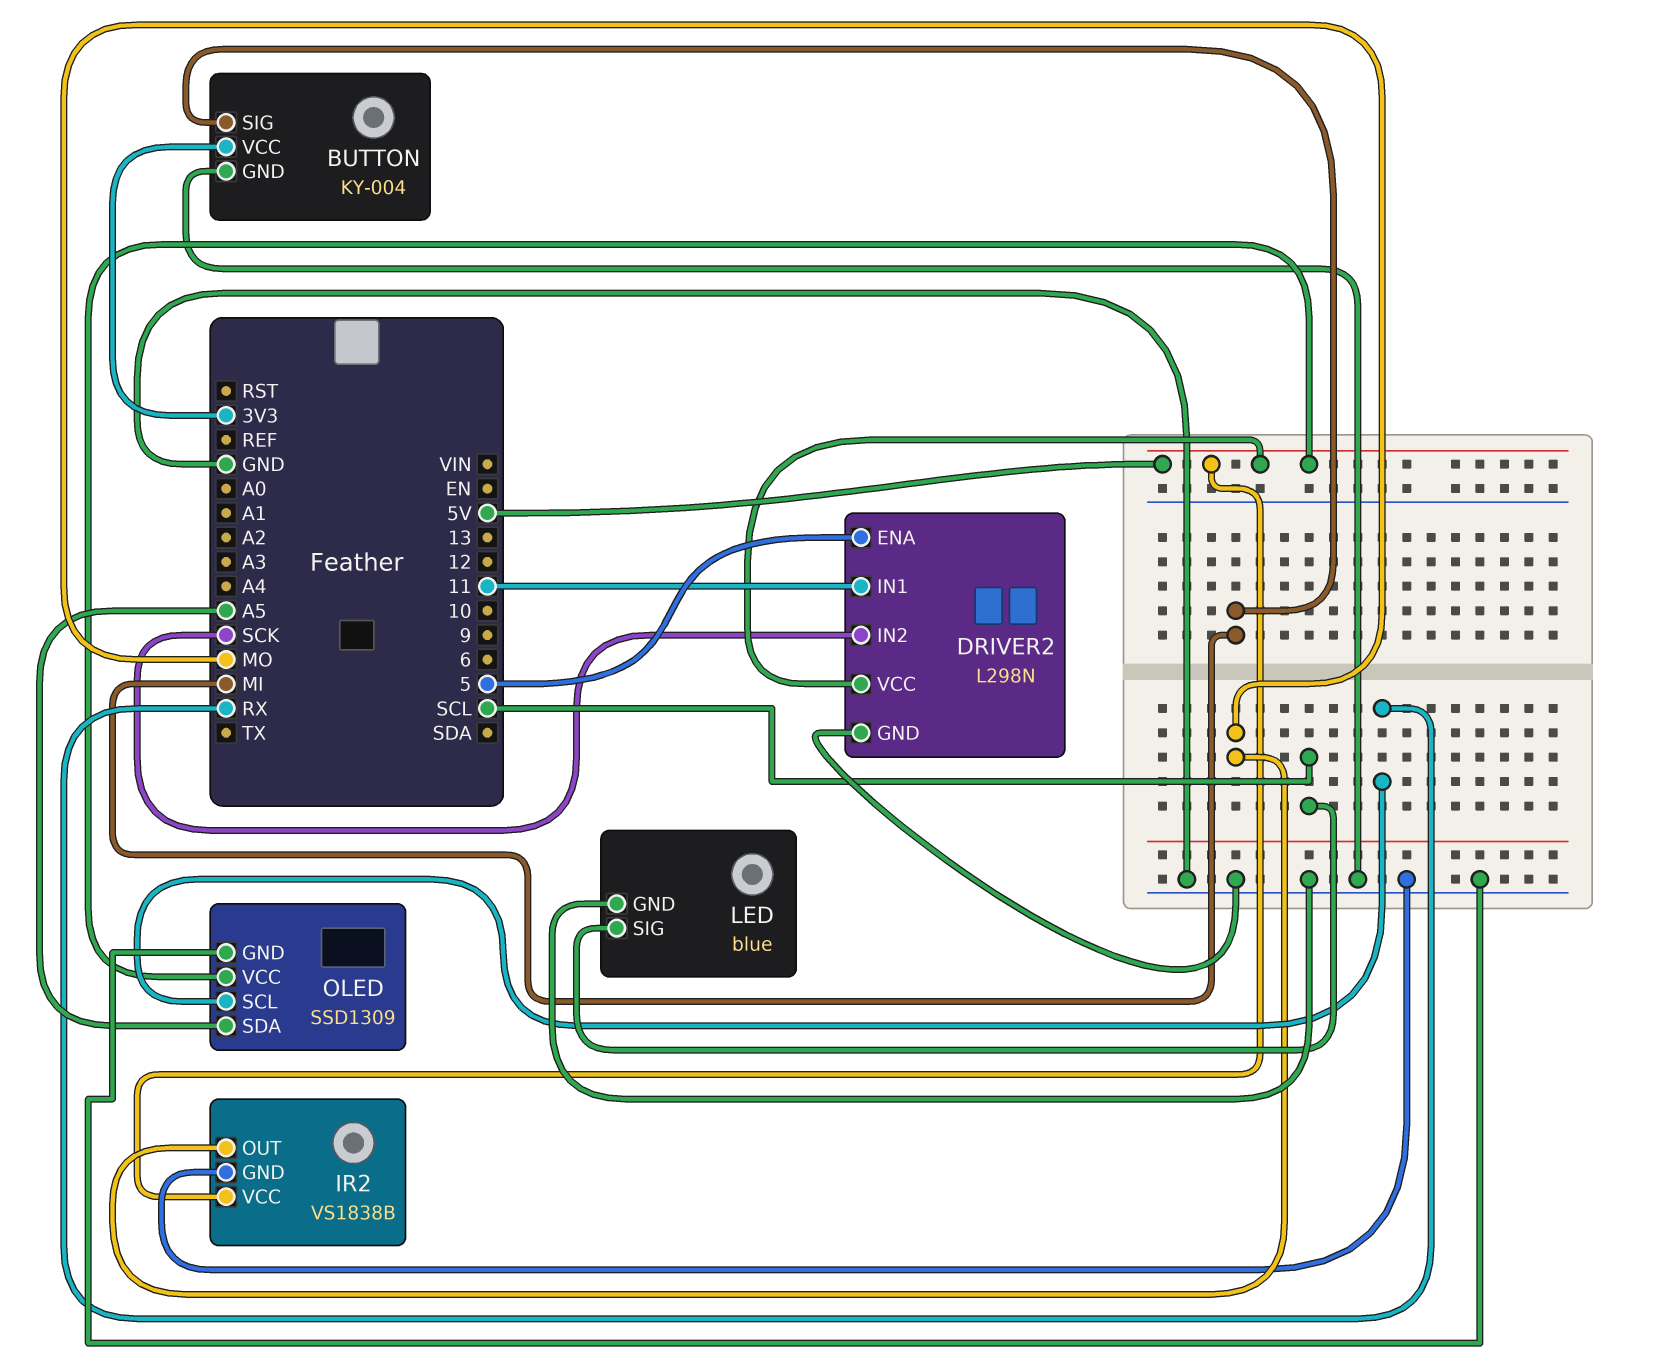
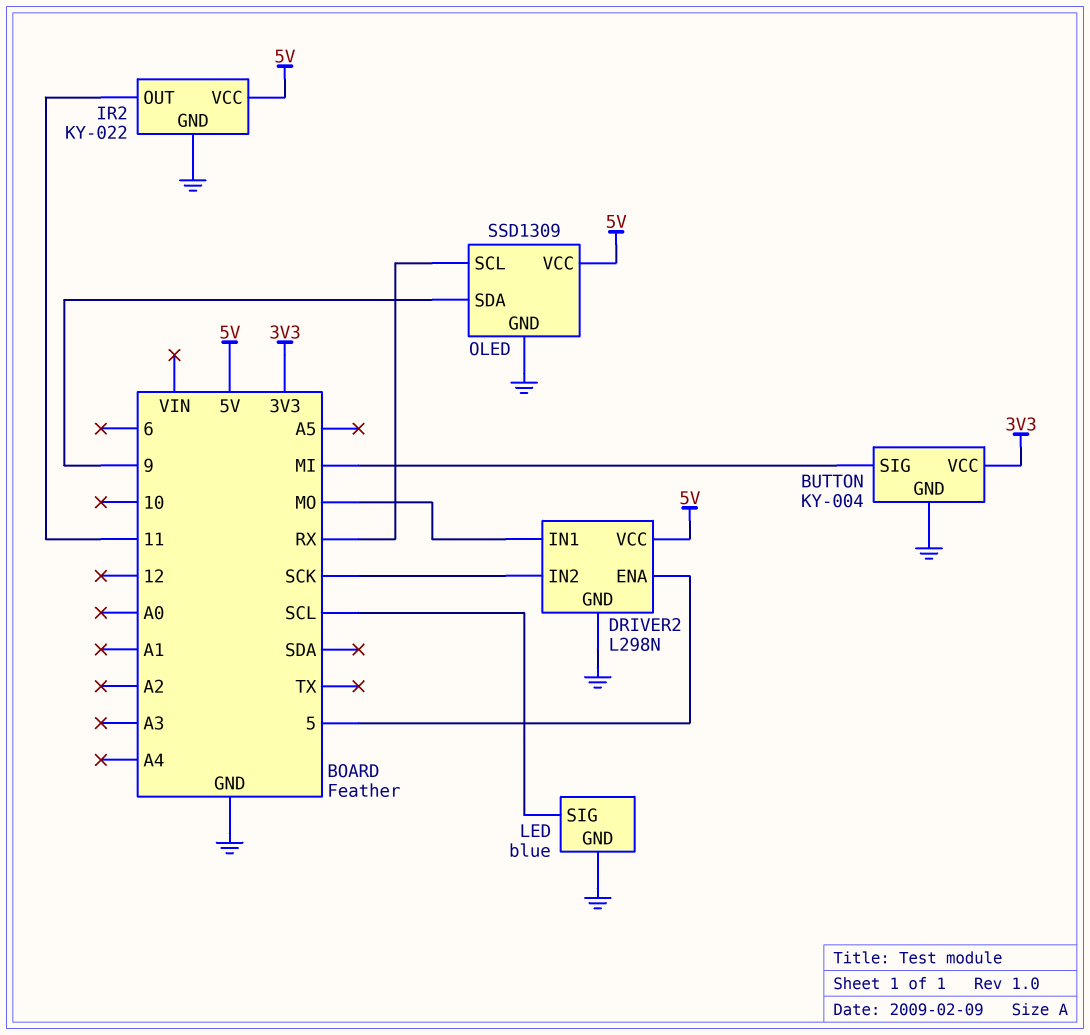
DRIVER2 pin IN1: 11 -> MO
IR2: VS1838B -> KY-022
IR2 pin OUT: MO -> 11
OLED pin SDA: A5 -> 9

